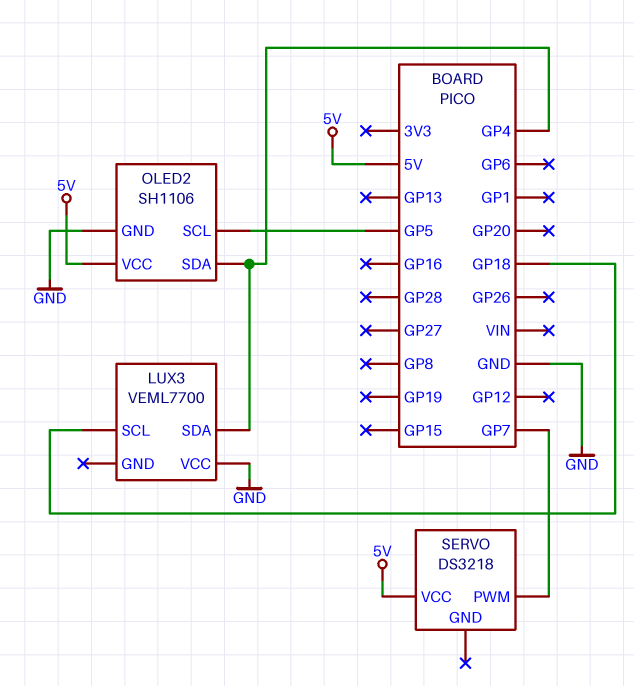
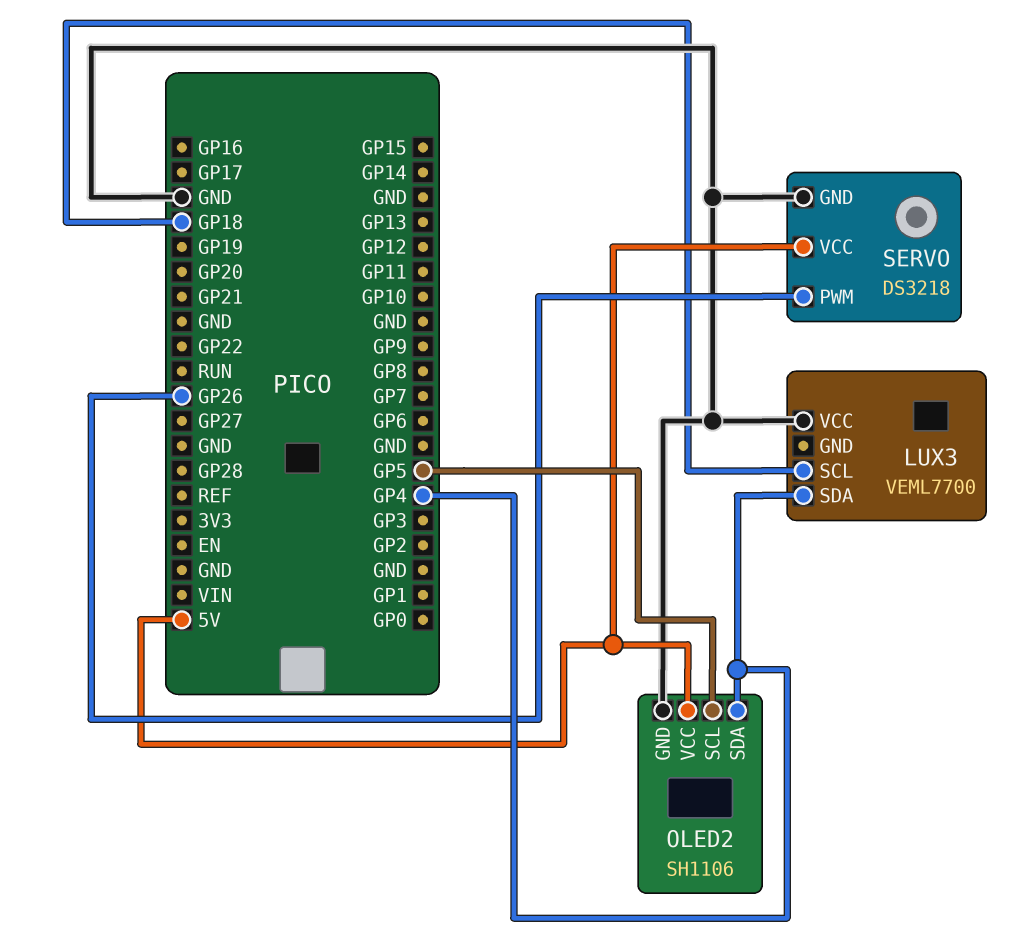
SERVO pin GND: none -> GND
SERVO pin PWM: GP7 -> GP26

